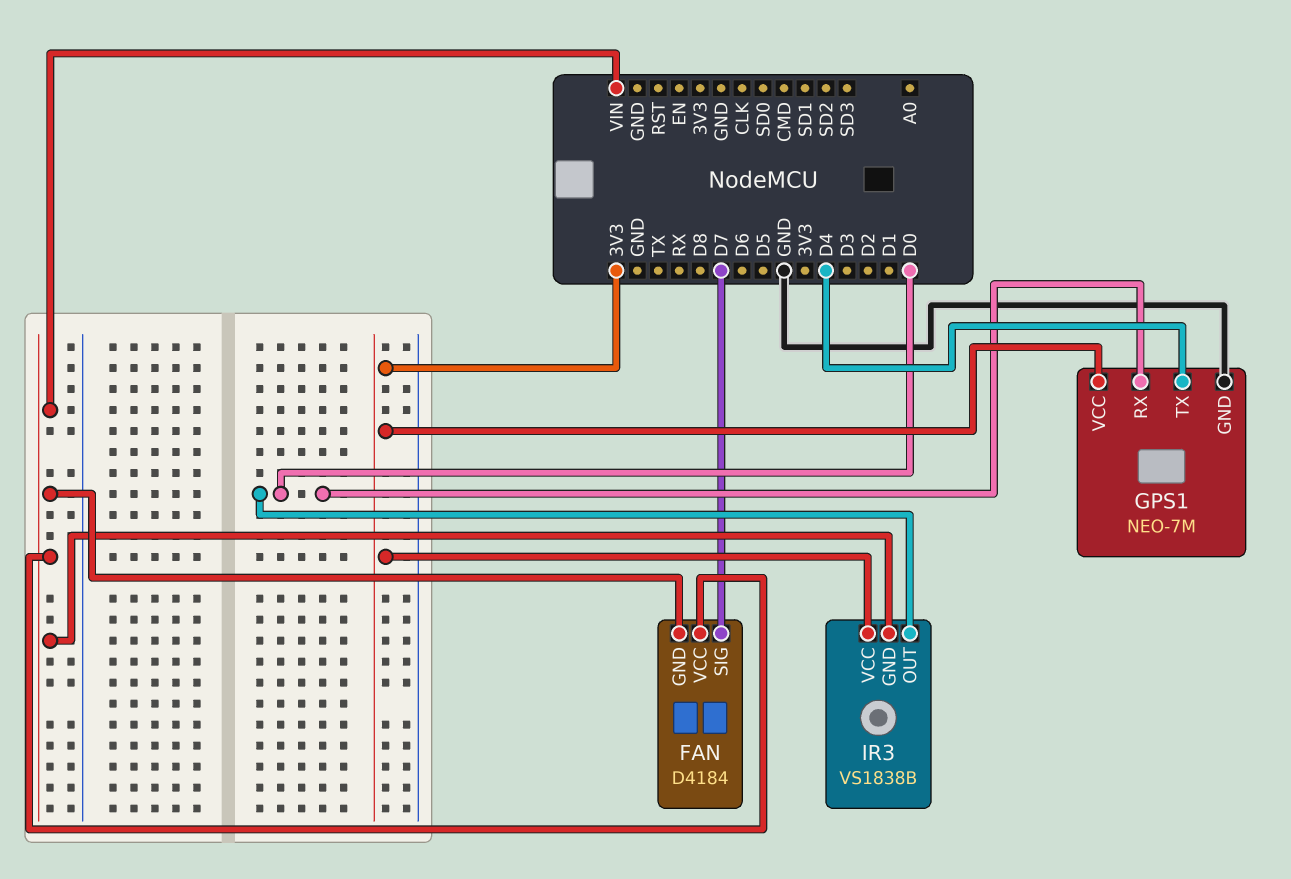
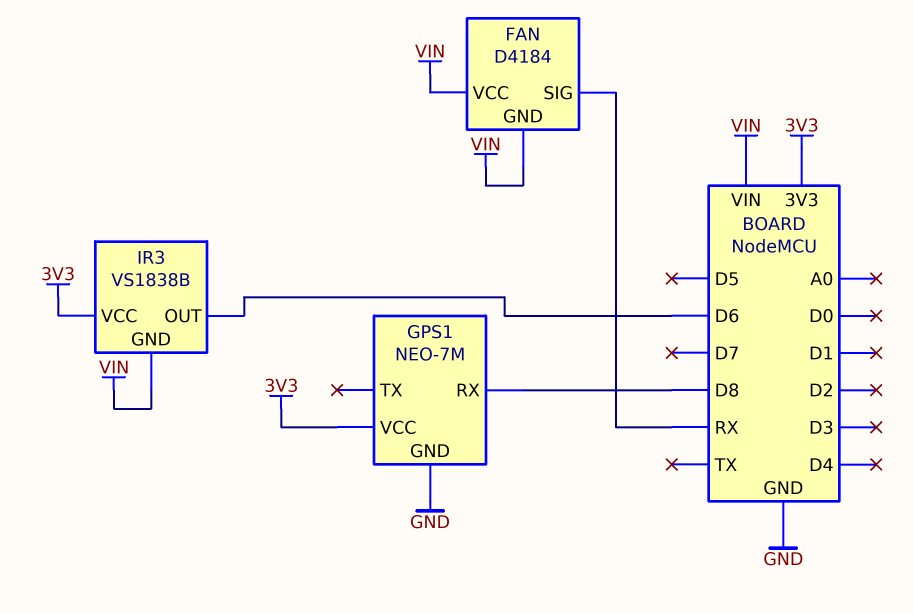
FAN pin SIG: D7 -> RX
GPS1 pin RX: D0 -> D8
GPS1 pin TX: D4 -> none
IR3 pin OUT: D0 -> D6

